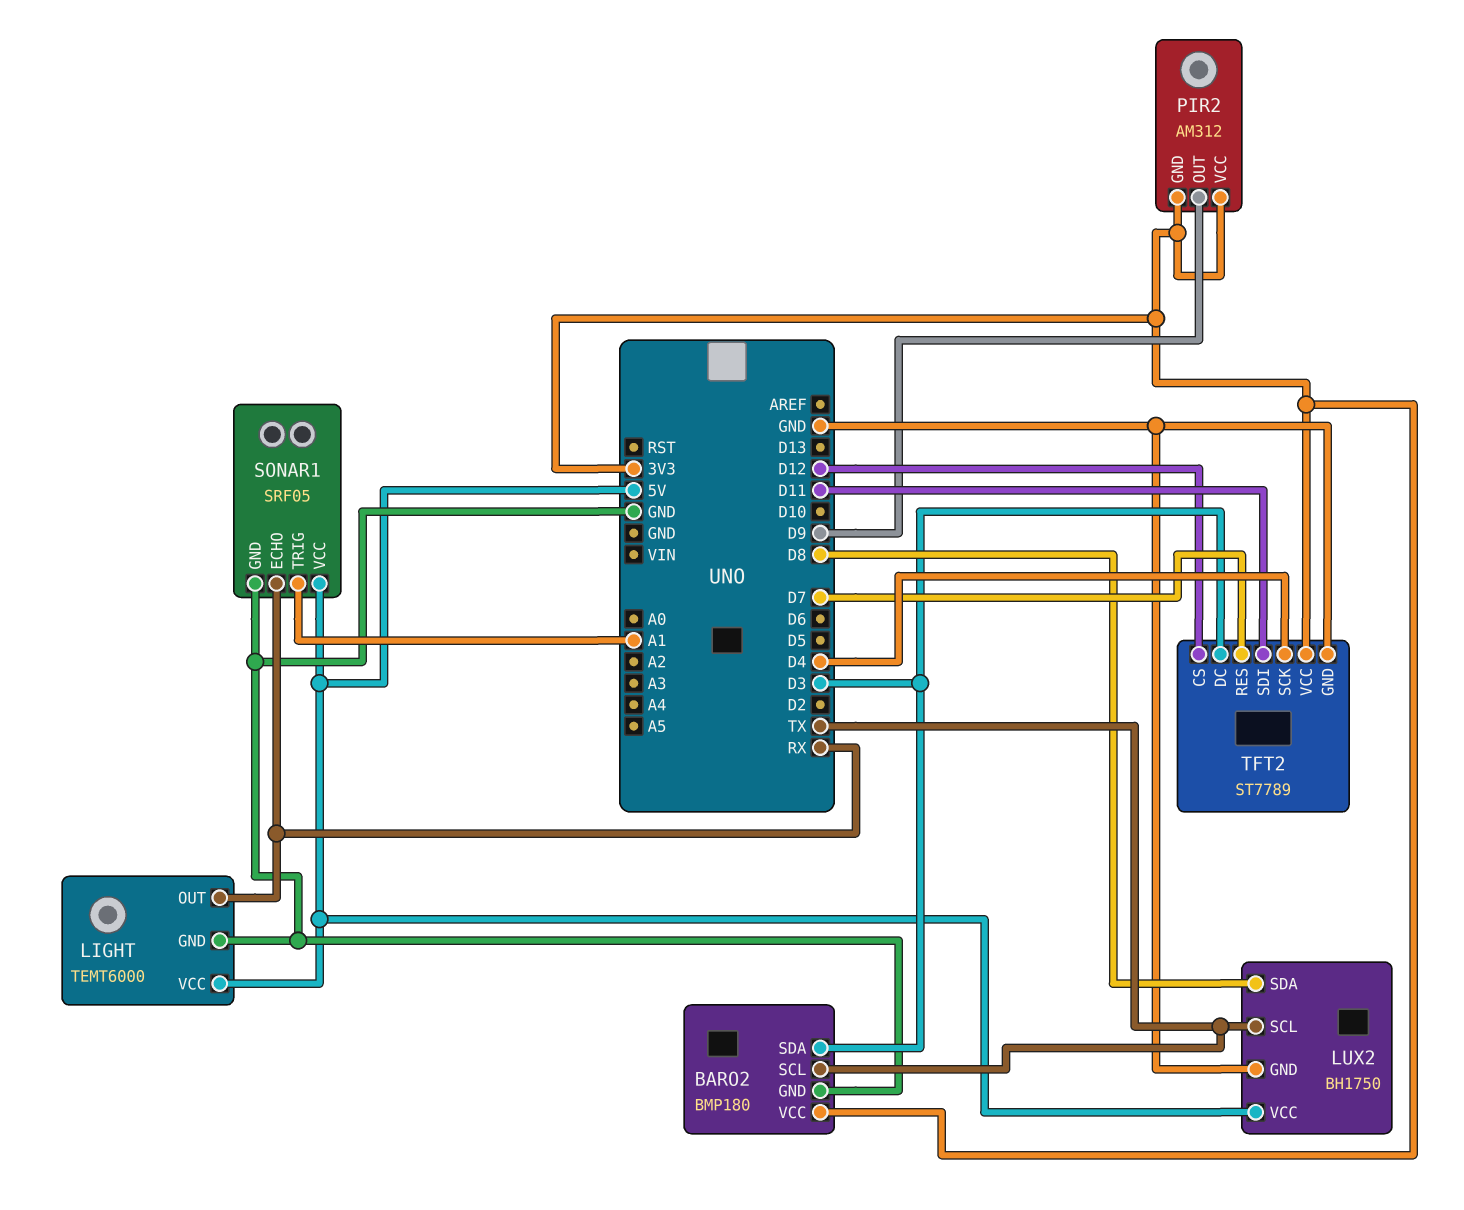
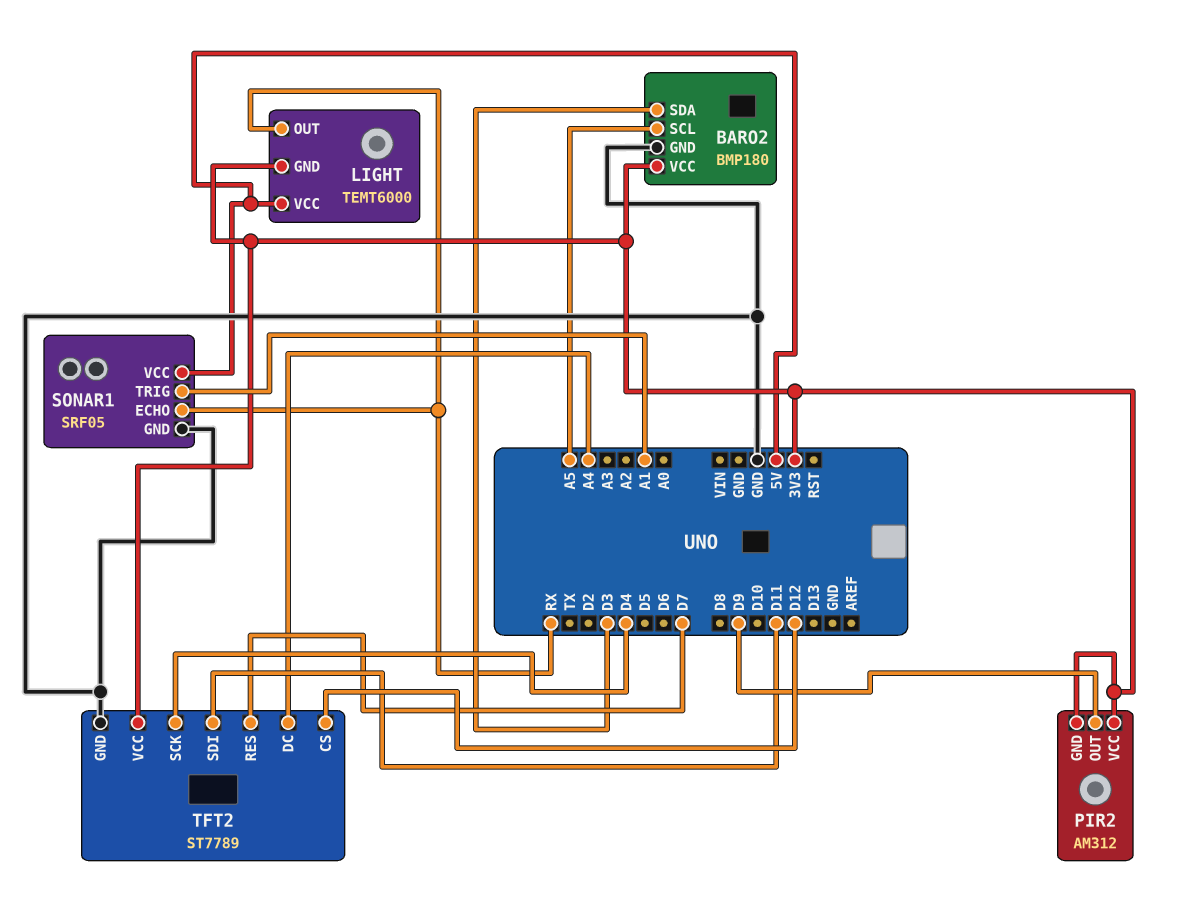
BARO2 pin SCL: TX -> A5
LIGHT pin GND: GND -> 3V3
LUX2: BH1750 -> none
LUX2 pin GND: GND -> none
LUX2 pin SCL: TX -> none
LUX2 pin SDA: D8 -> none
LUX2 pin VCC: 5V -> none
TFT2 pin DC: D3 -> A4

